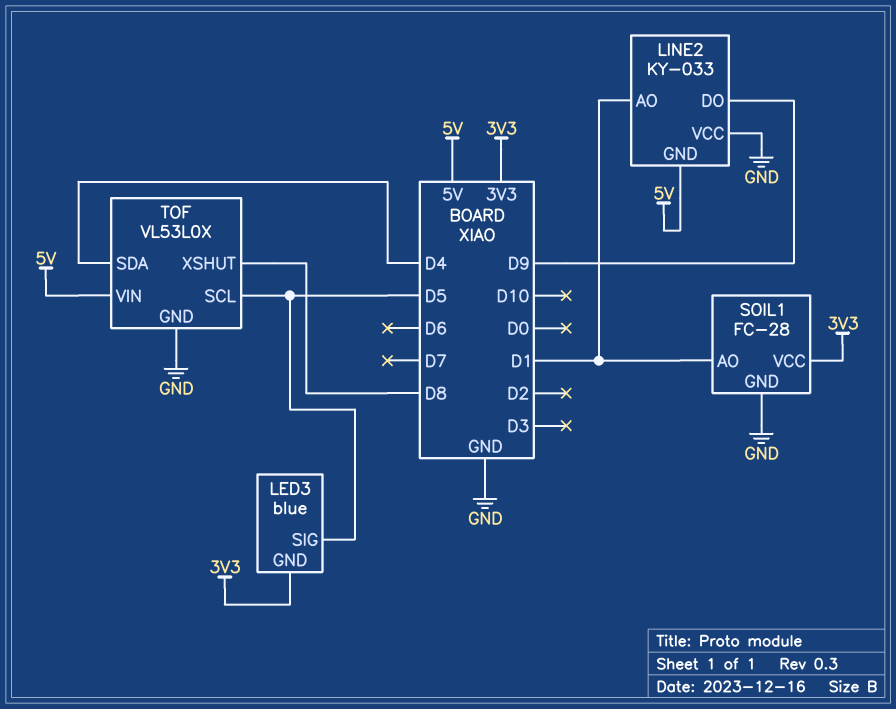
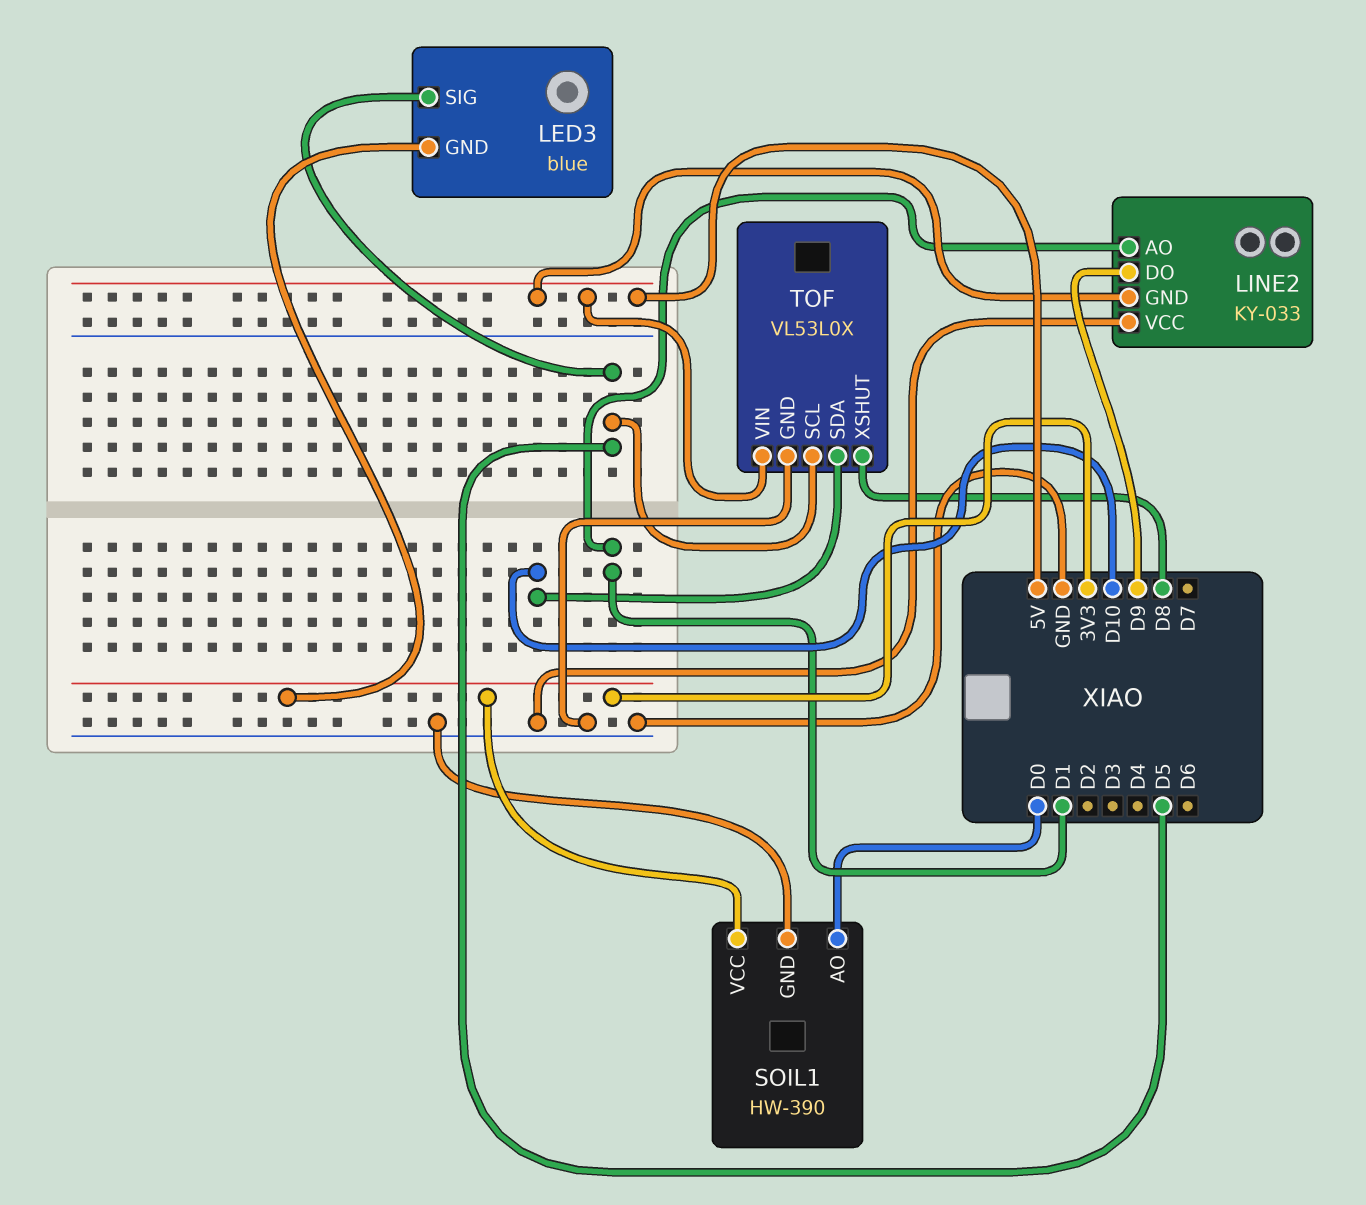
SOIL1: FC-28 -> HW-390
SOIL1 pin AO: D1 -> D0
TOF pin SDA: D4 -> D10

